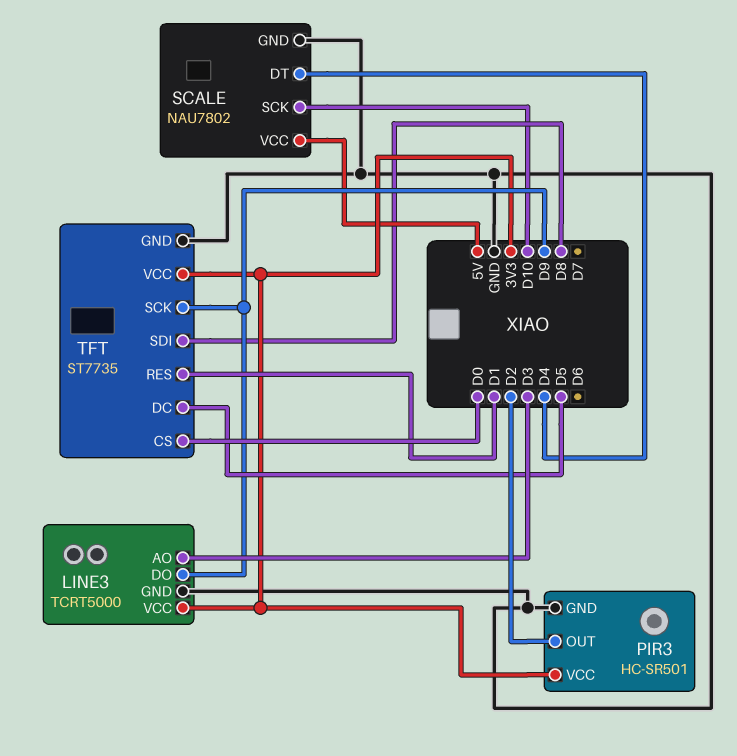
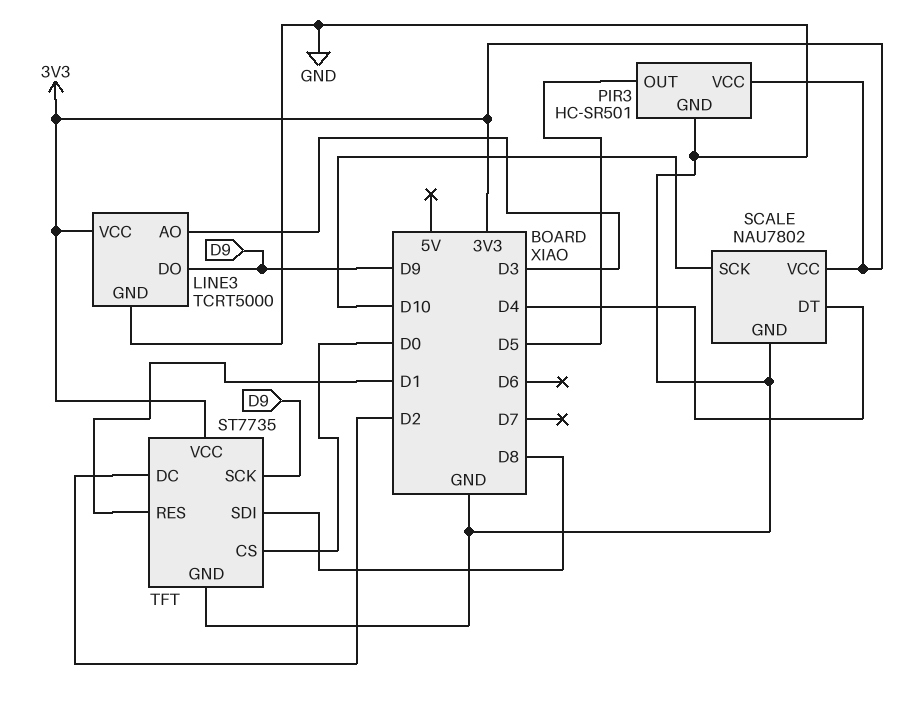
PIR3 pin OUT: D2 -> D5
SCALE pin VCC: 5V -> 3V3
TFT pin DC: D5 -> D2

